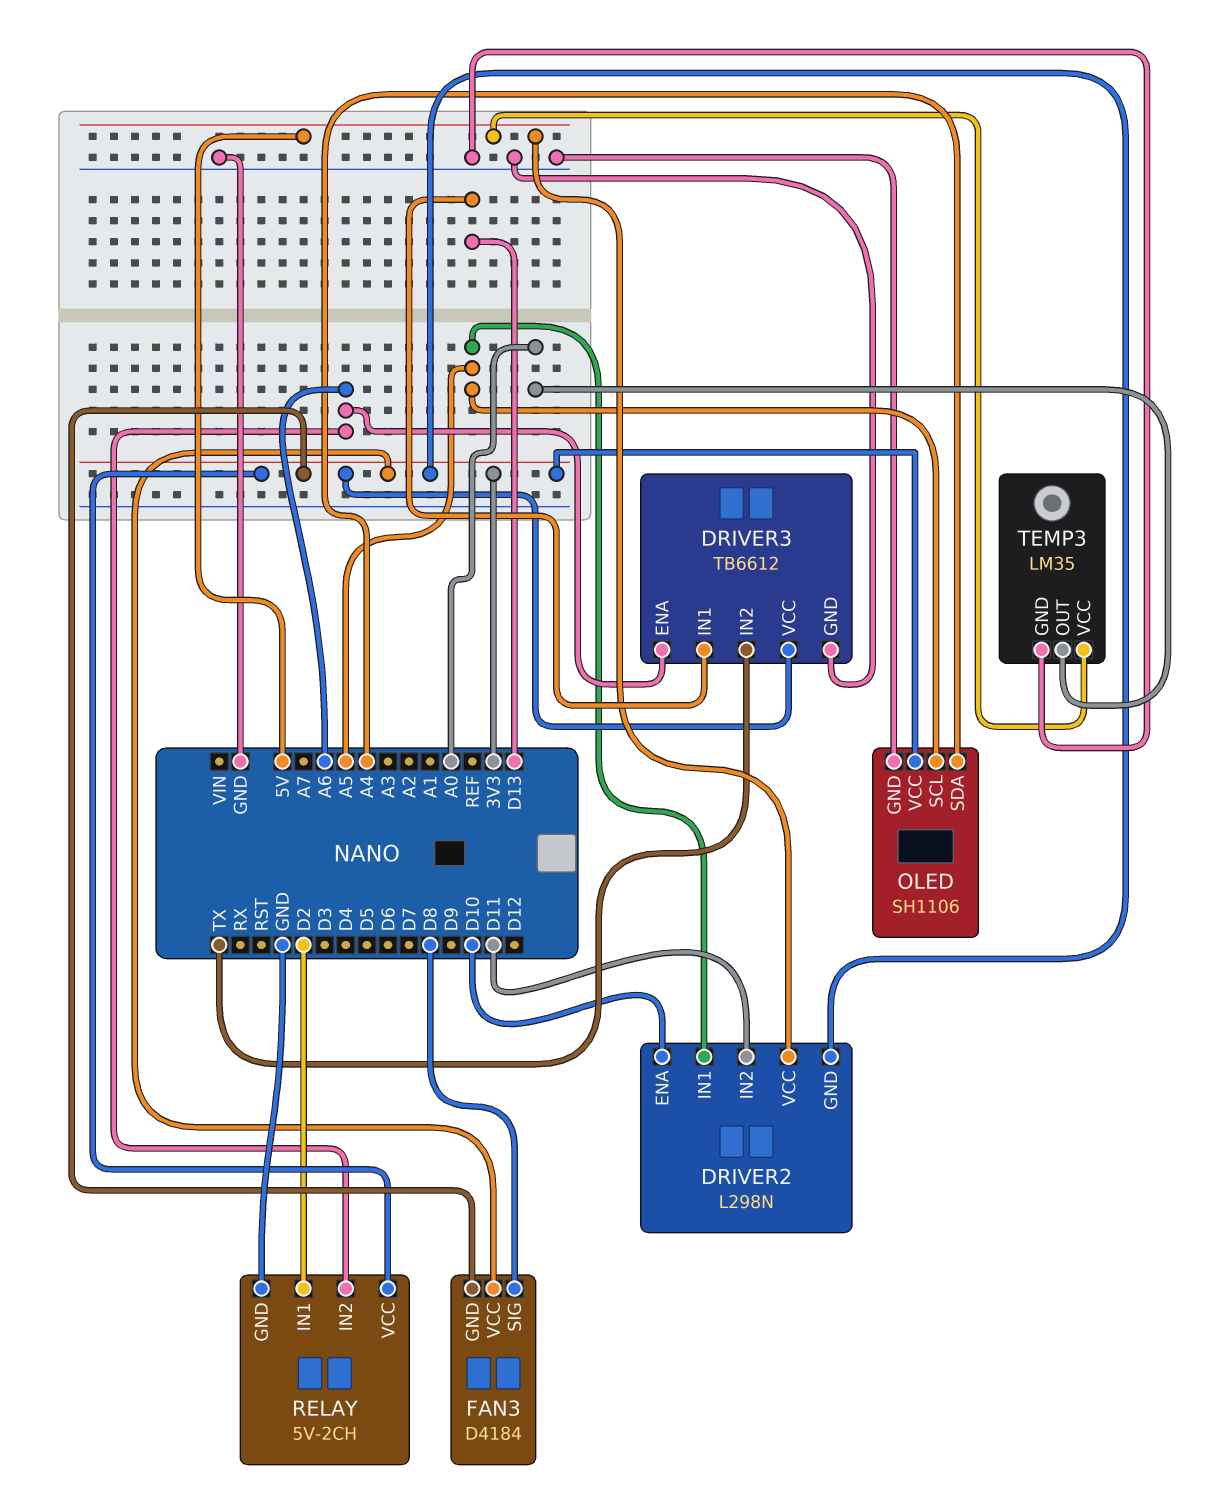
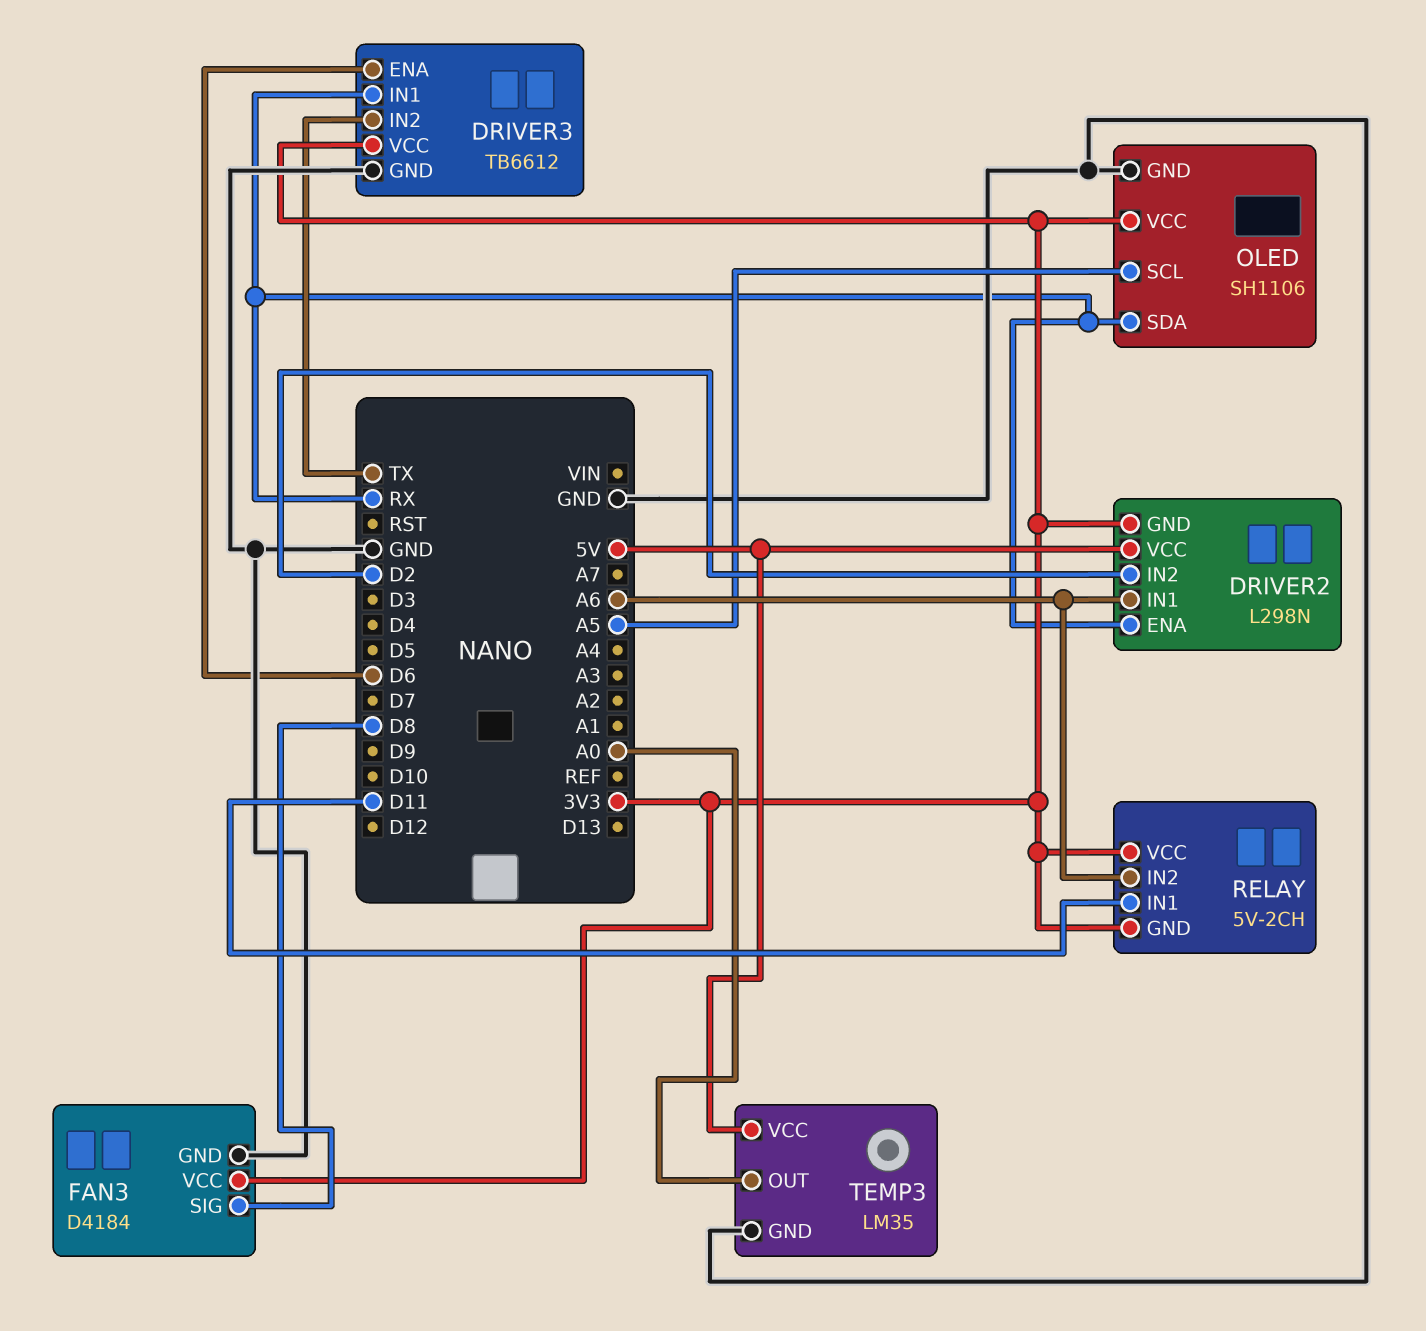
DRIVER2 pin ENA: D10 -> RX
DRIVER2 pin IN1: A5 -> A6
DRIVER2 pin IN2: D11 -> D2
DRIVER3 pin ENA: A6 -> D6
DRIVER3 pin IN1: D13 -> RX
FAN3 pin GND: 3V3 -> GND
OLED pin SDA: A4 -> RX
RELAY pin GND: GND -> 3V3
RELAY pin IN1: D2 -> D11

